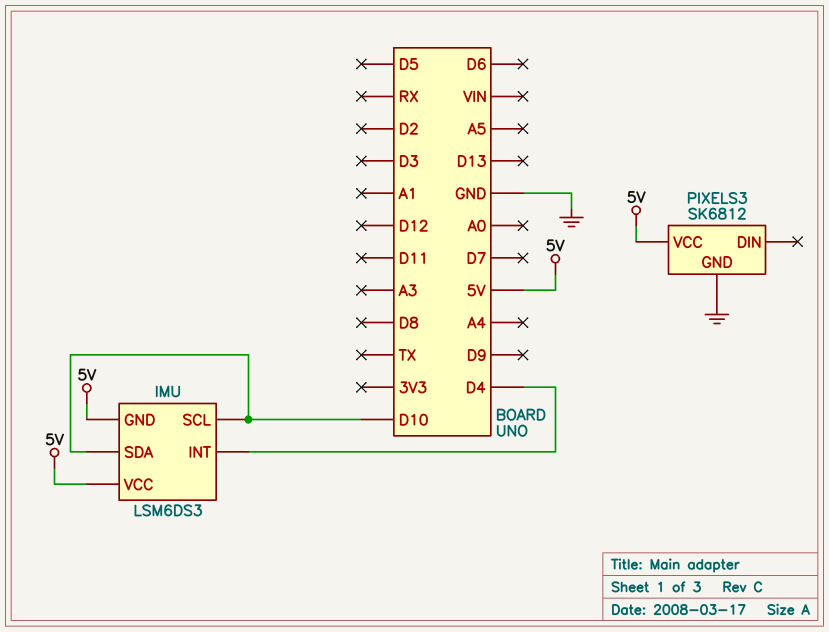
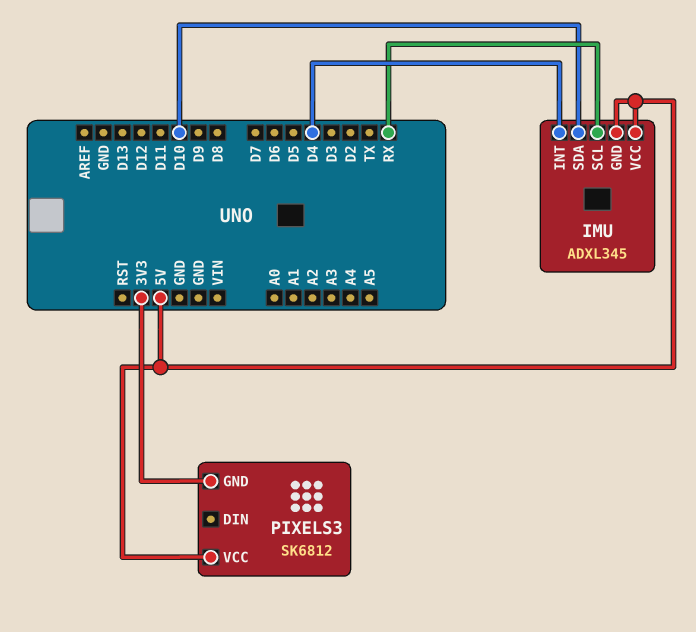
IMU: LSM6DS3 -> ADXL345
IMU pin SCL: D10 -> RX
PIXELS3 pin GND: GND -> 3V3

